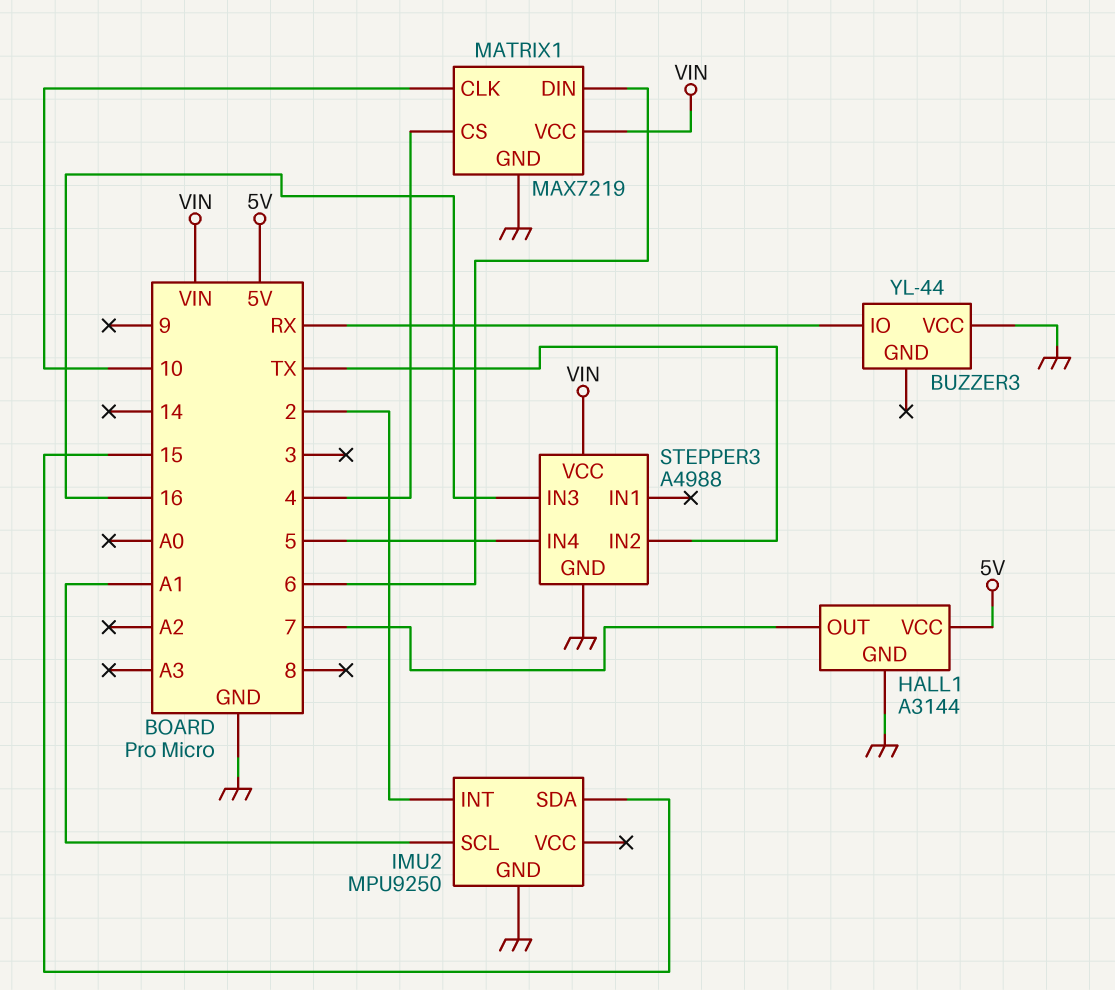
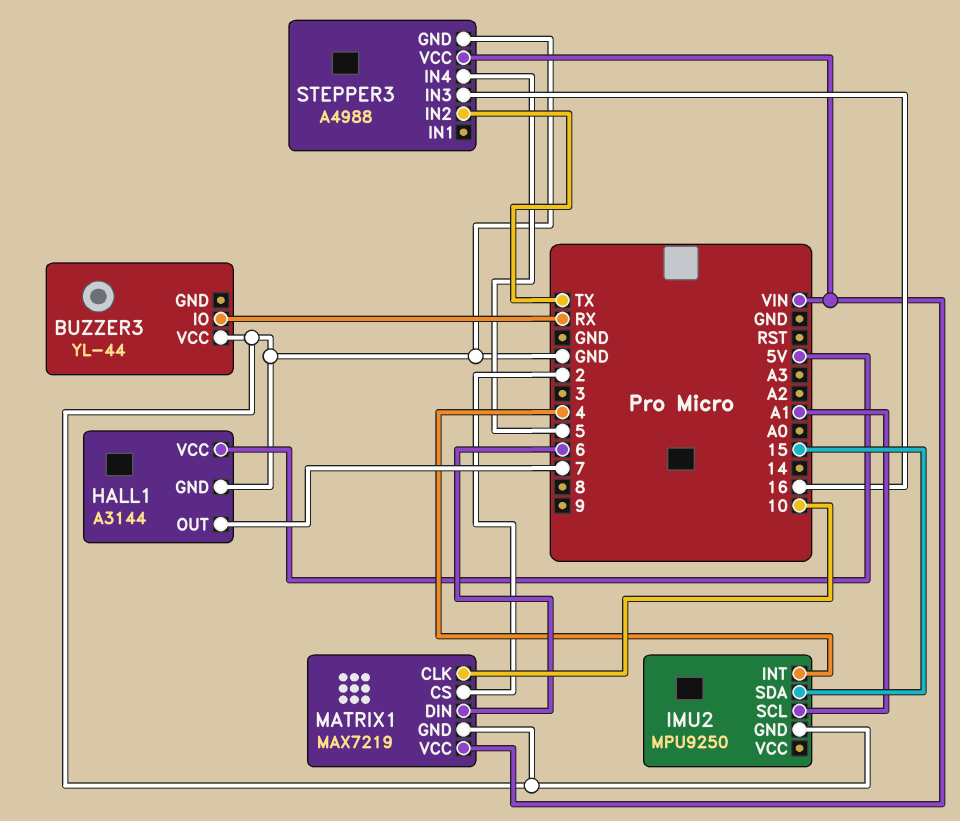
IMU2 pin INT: 2 -> 4
MATRIX1 pin CS: 4 -> 2

